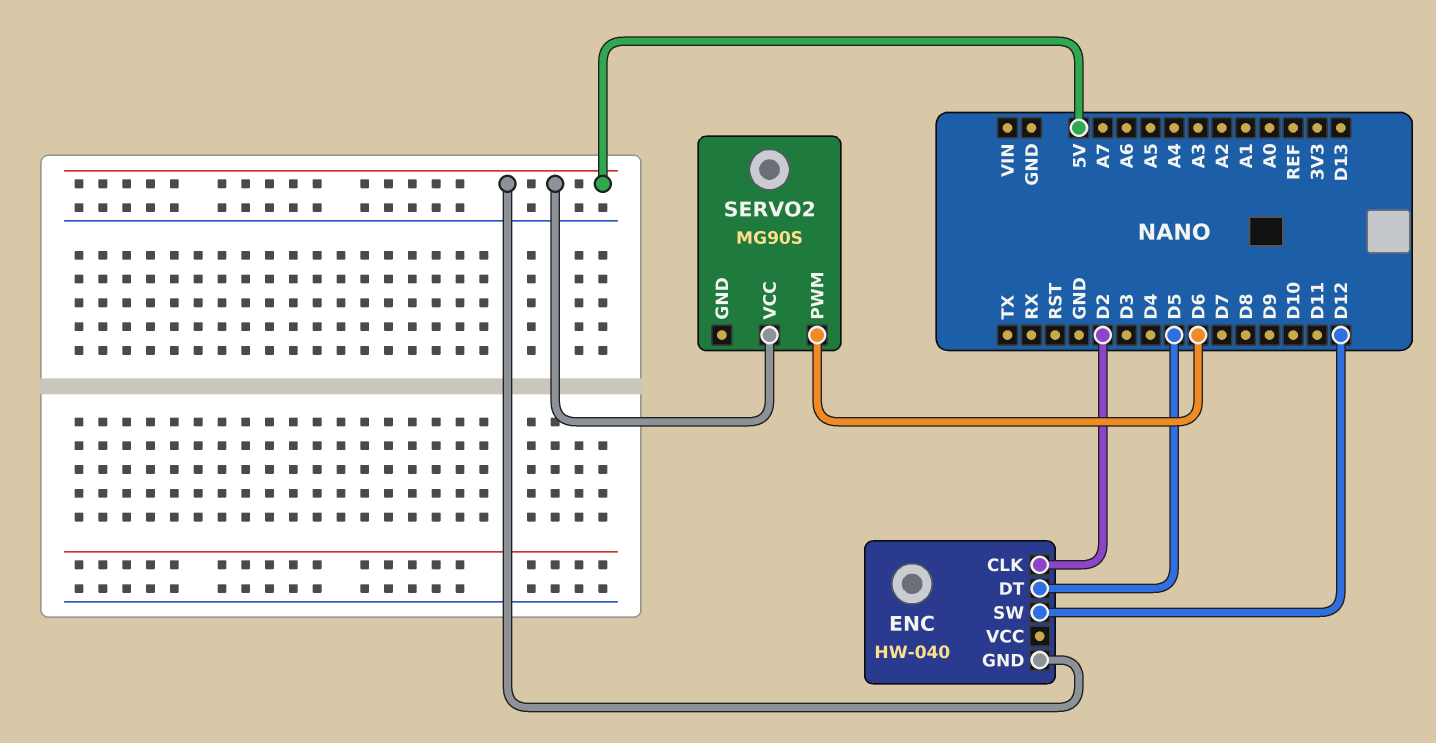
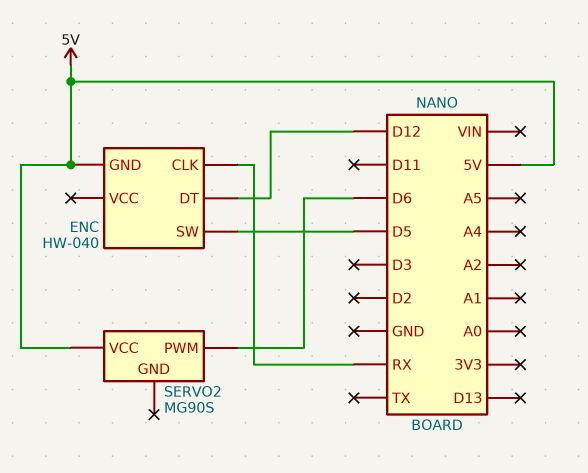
ENC pin CLK: D2 -> RX
ENC pin DT: D5 -> D12
ENC pin SW: D12 -> D5

